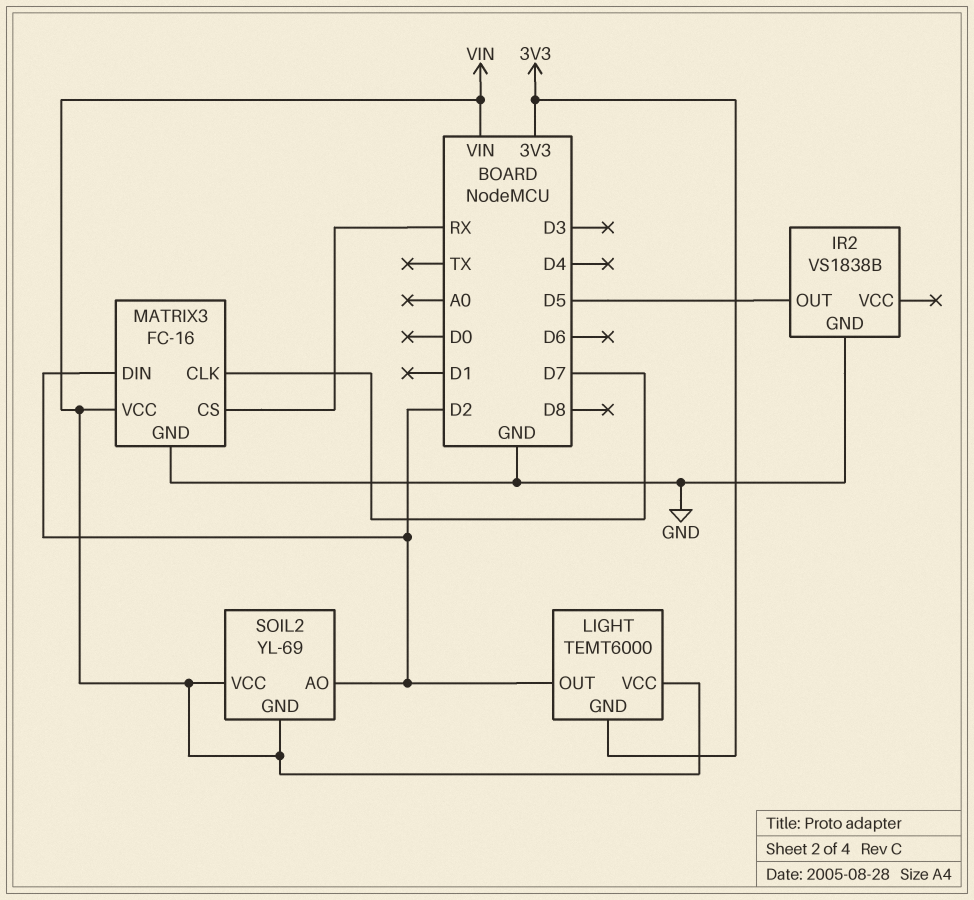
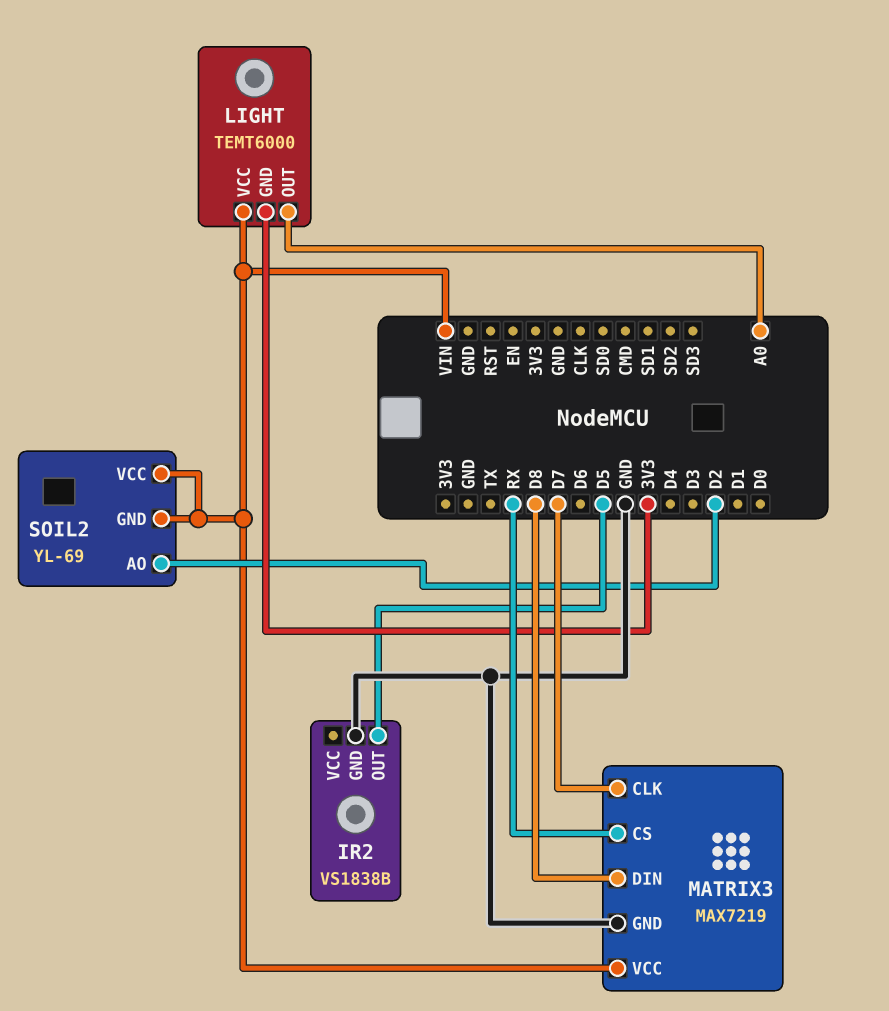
LIGHT pin OUT: D2 -> A0
MATRIX3: FC-16 -> MAX7219
MATRIX3 pin DIN: D2 -> D8

